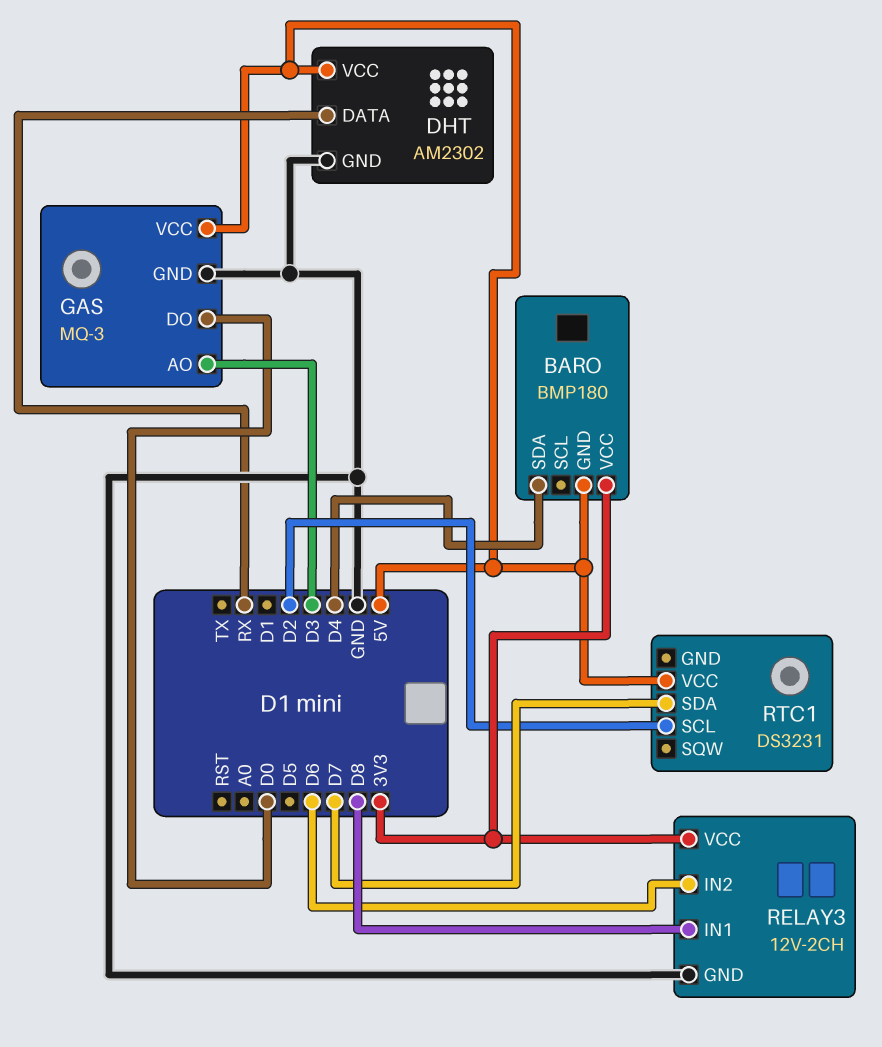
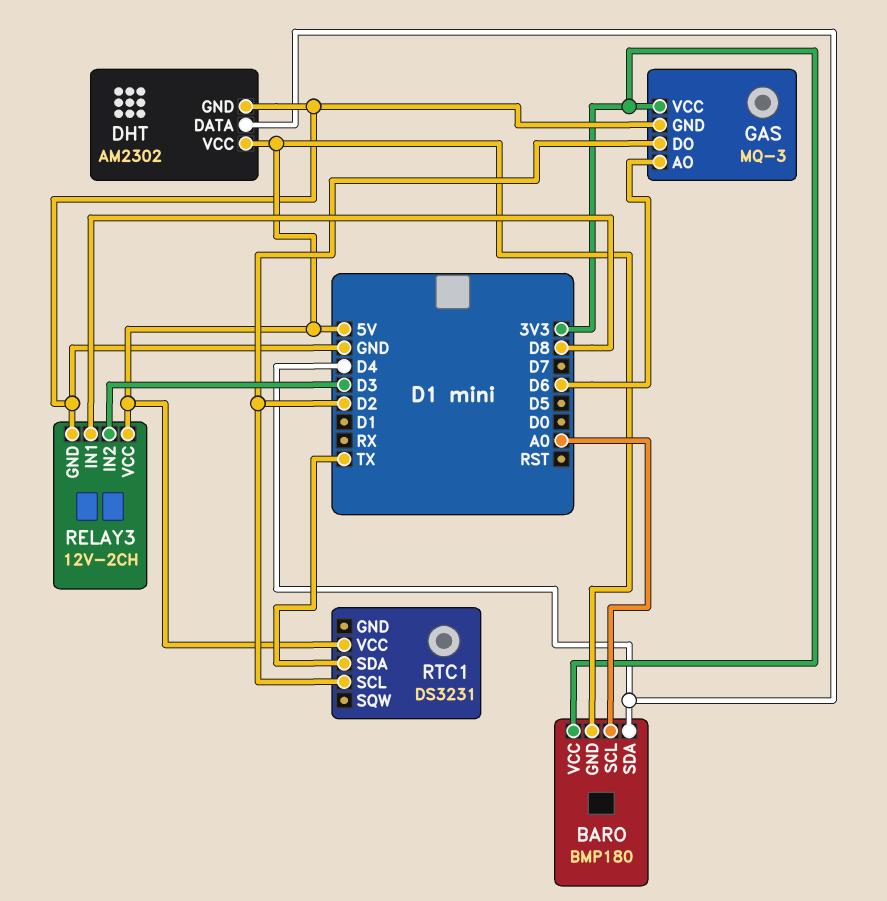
BARO pin SCL: none -> A0
DHT pin DATA: RX -> D4
GAS pin AO: D3 -> D6
GAS pin DO: D0 -> D2
GAS pin VCC: 5V -> 3V3
RELAY3 pin IN2: D6 -> D3
RELAY3 pin VCC: 3V3 -> 5V
RTC1 pin SDA: D7 -> TX

